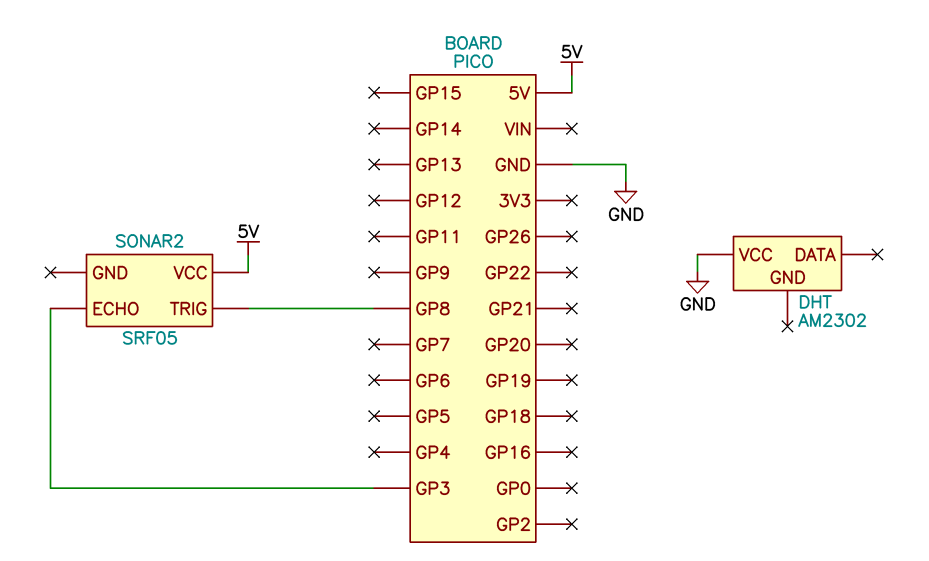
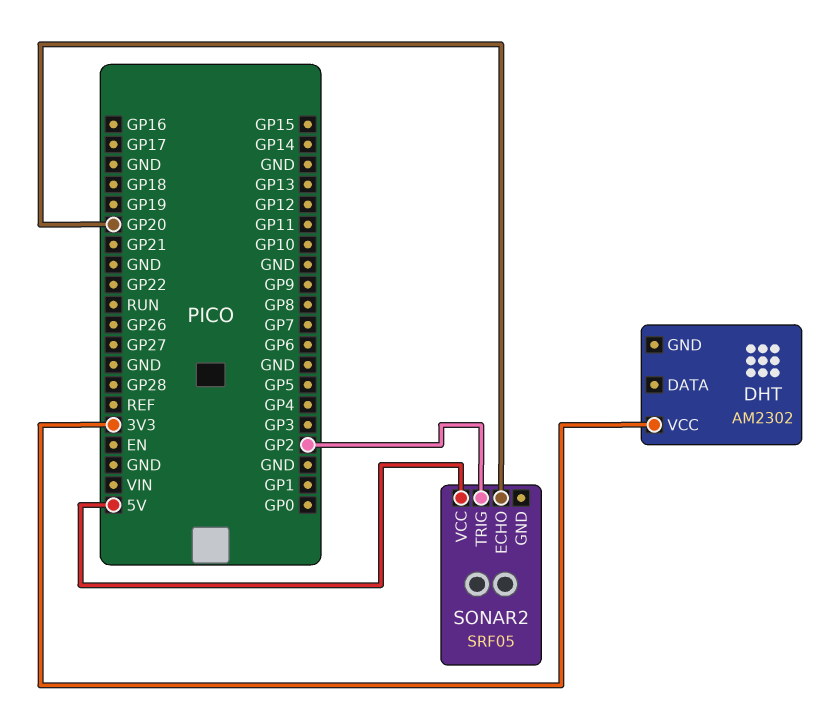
DHT pin VCC: GND -> 3V3
SONAR2 pin ECHO: GP3 -> GP20
SONAR2 pin TRIG: GP8 -> GP2

